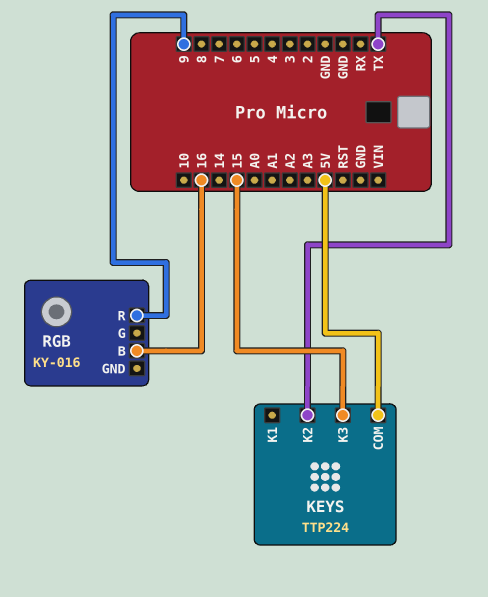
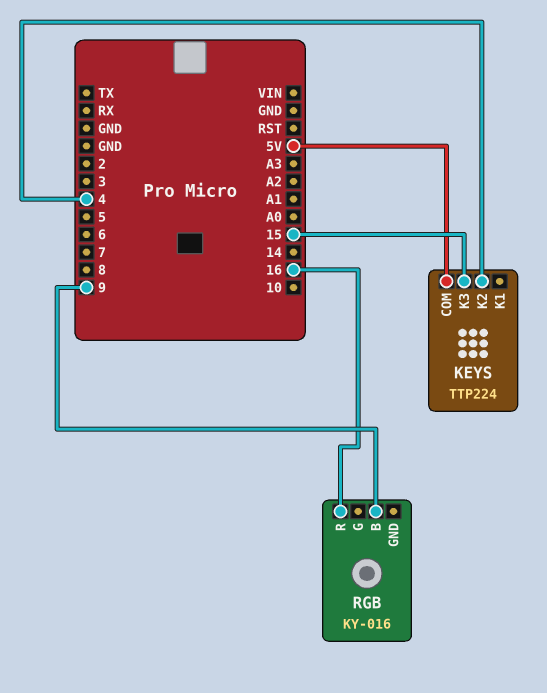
KEYS pin K2: TX -> 4
RGB pin B: 16 -> 9
RGB pin R: 9 -> 16

